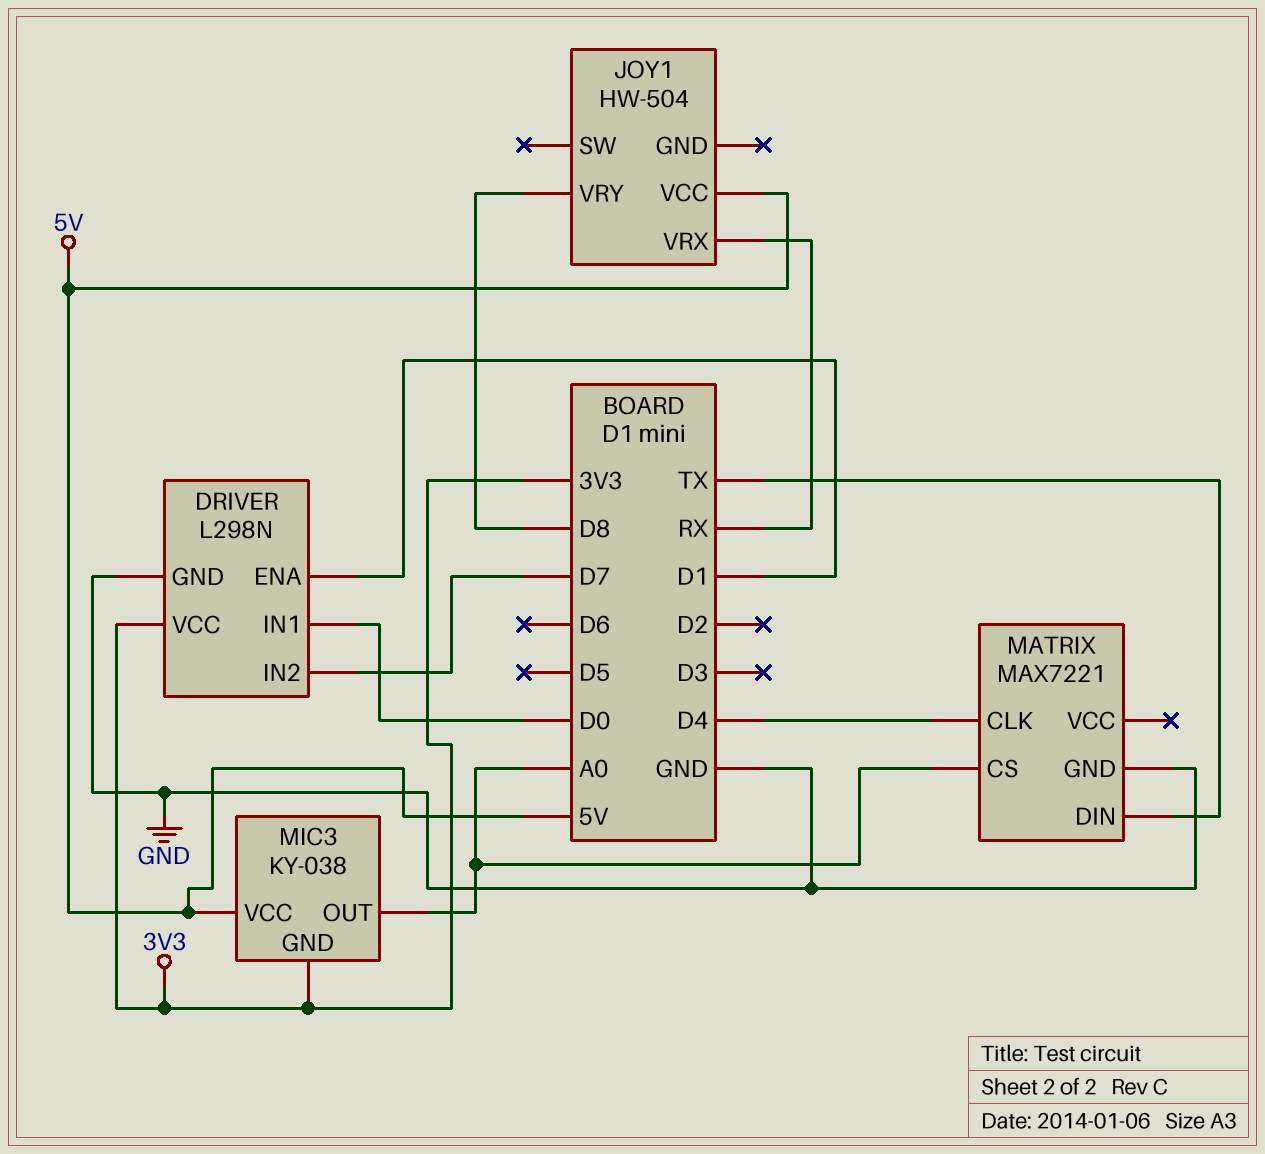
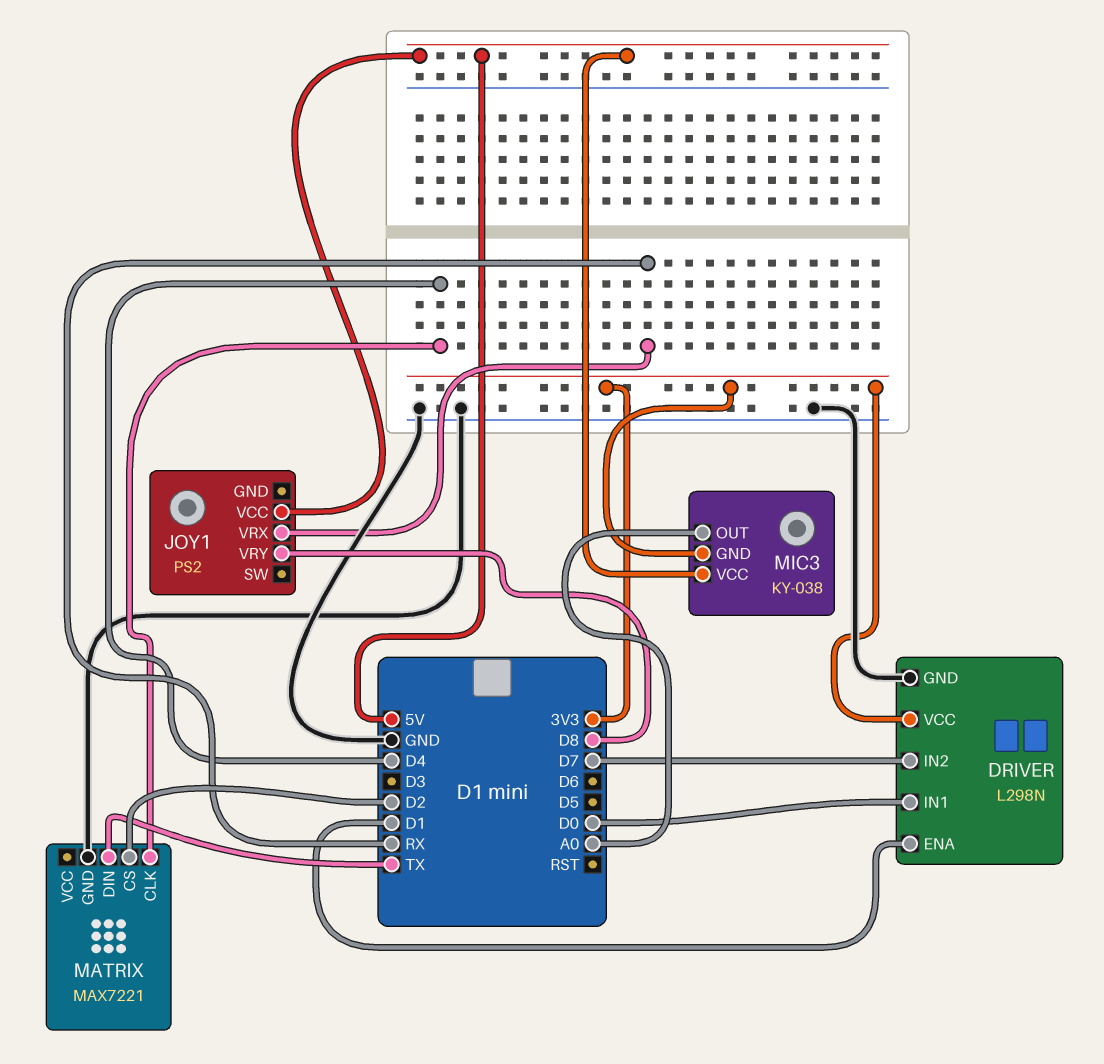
JOY1: HW-504 -> PS2
MATRIX pin CS: A0 -> D2

